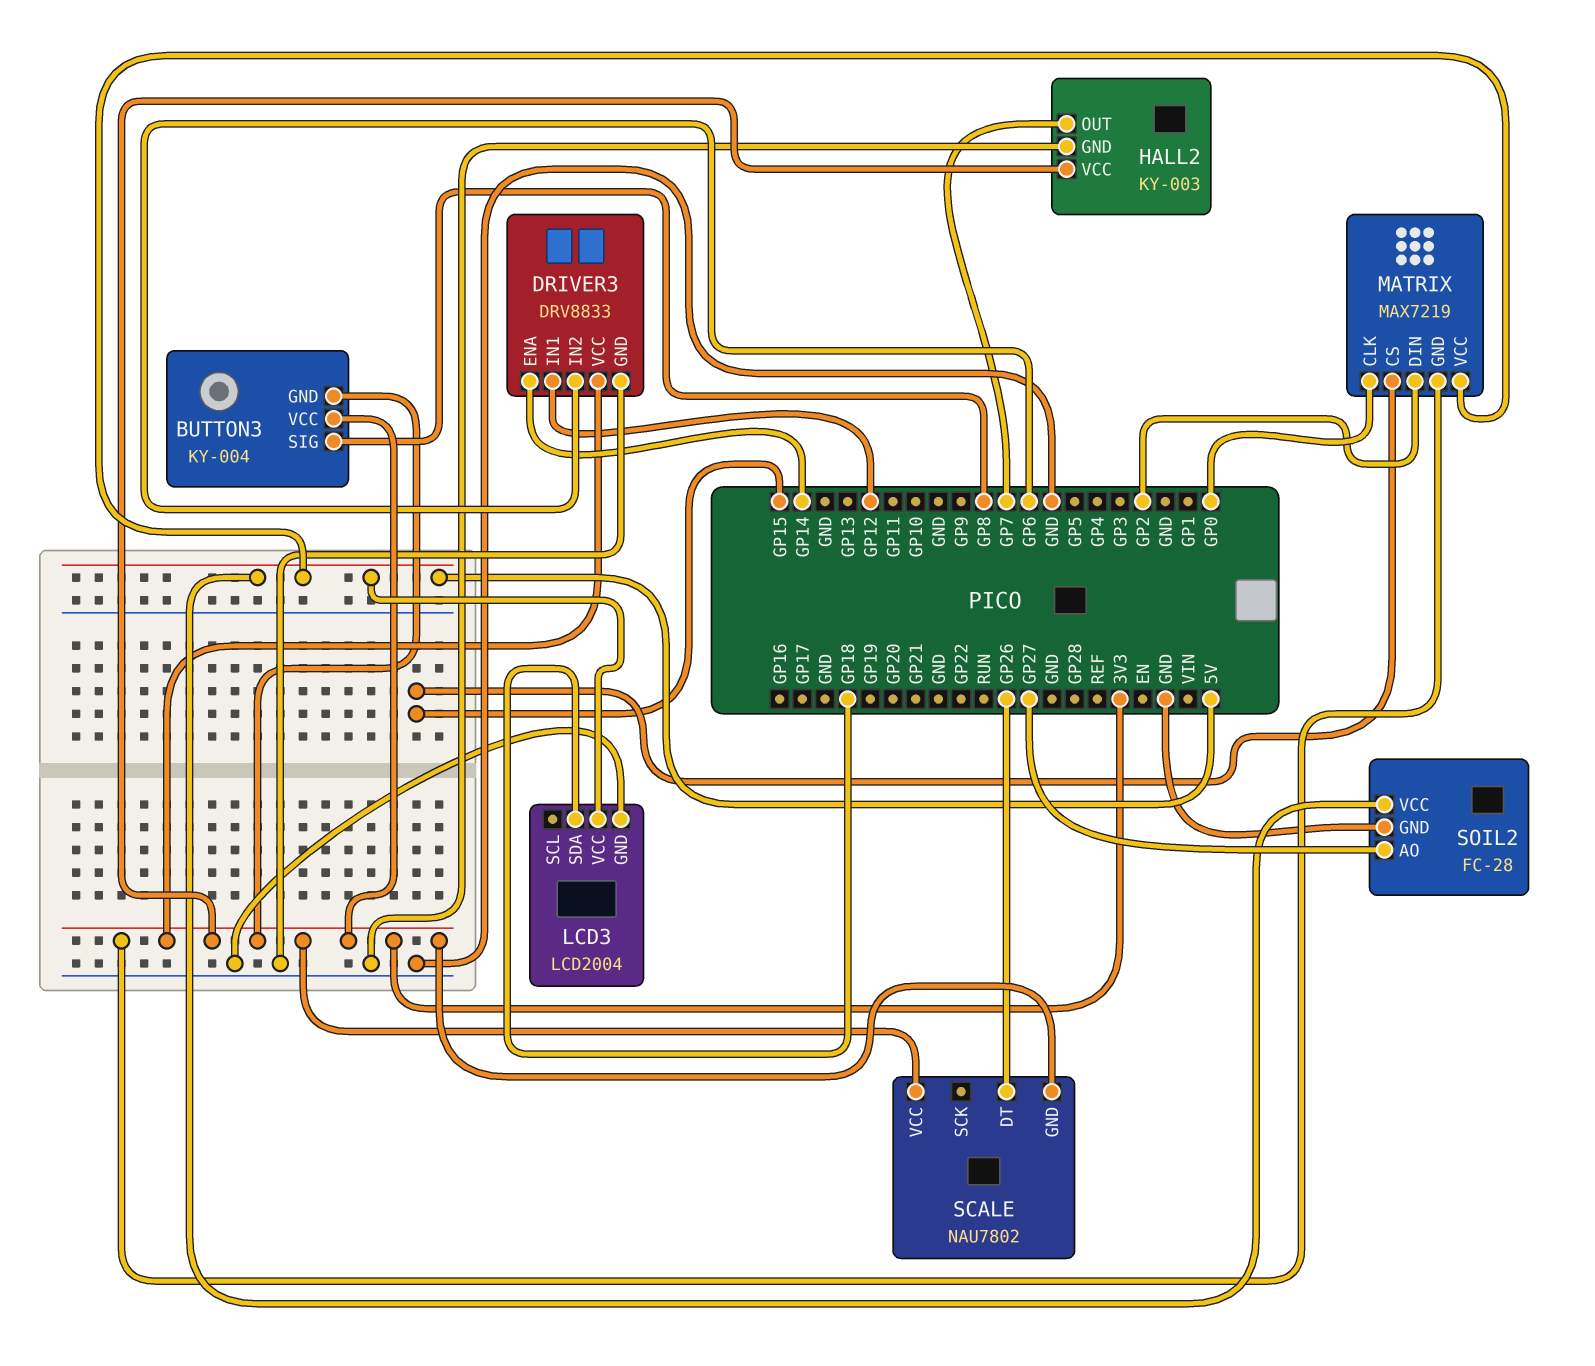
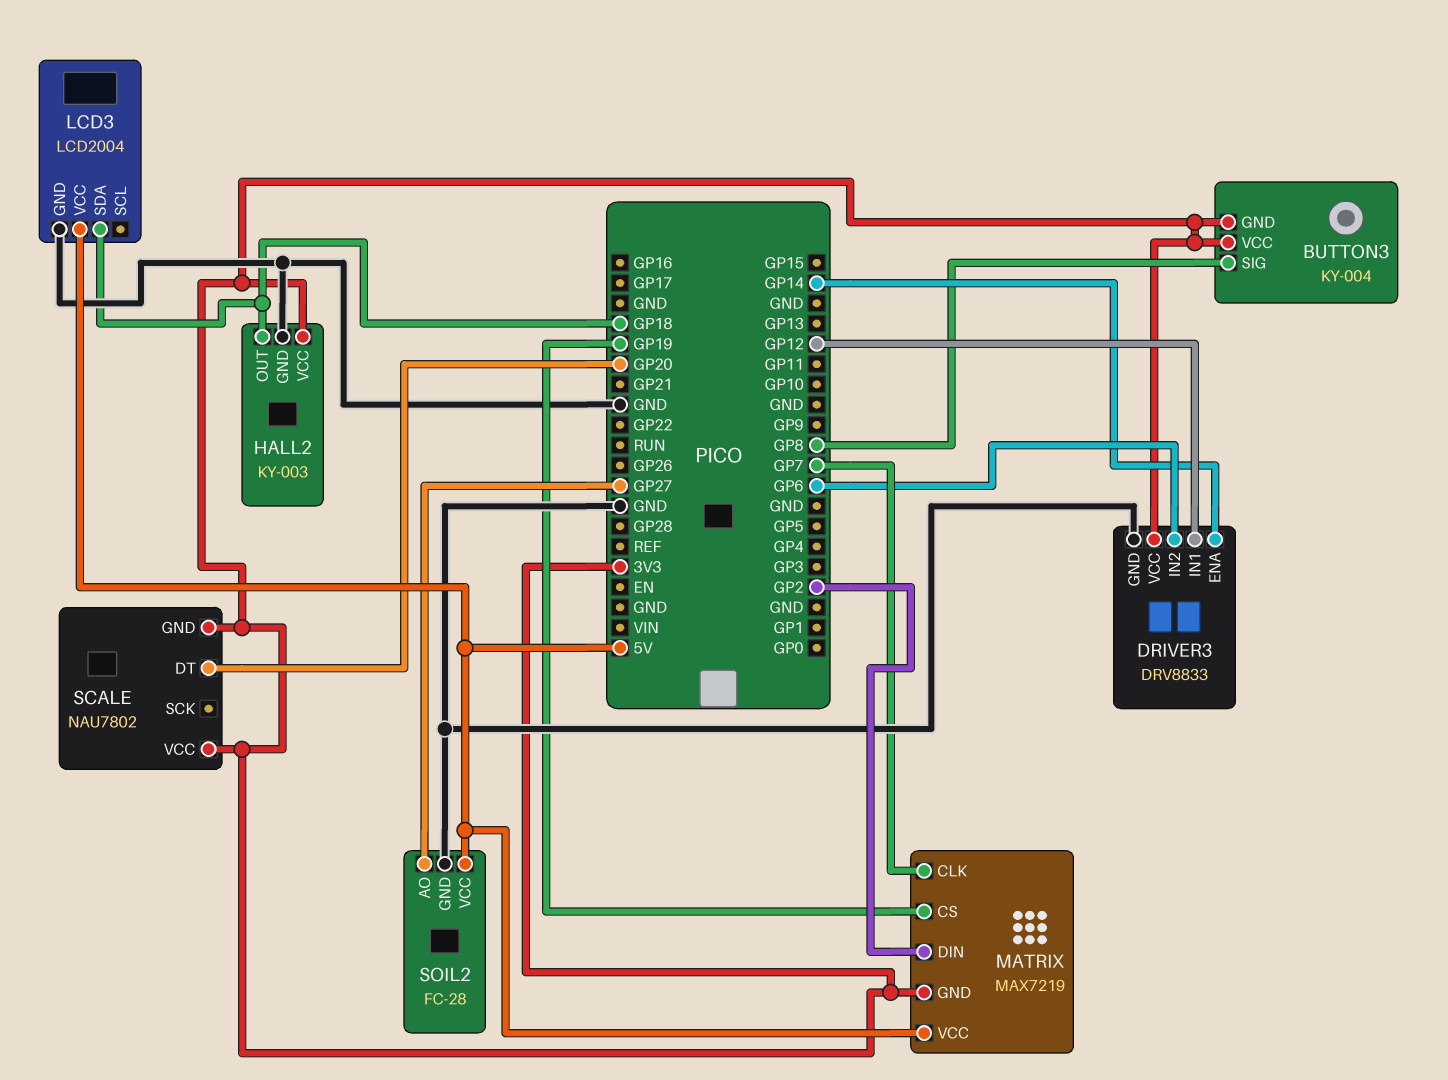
HALL2 pin OUT: GP7 -> GP18
MATRIX pin CLK: GP0 -> GP7
MATRIX pin CS: GP15 -> GP19
SCALE pin DT: GP26 -> GP20

